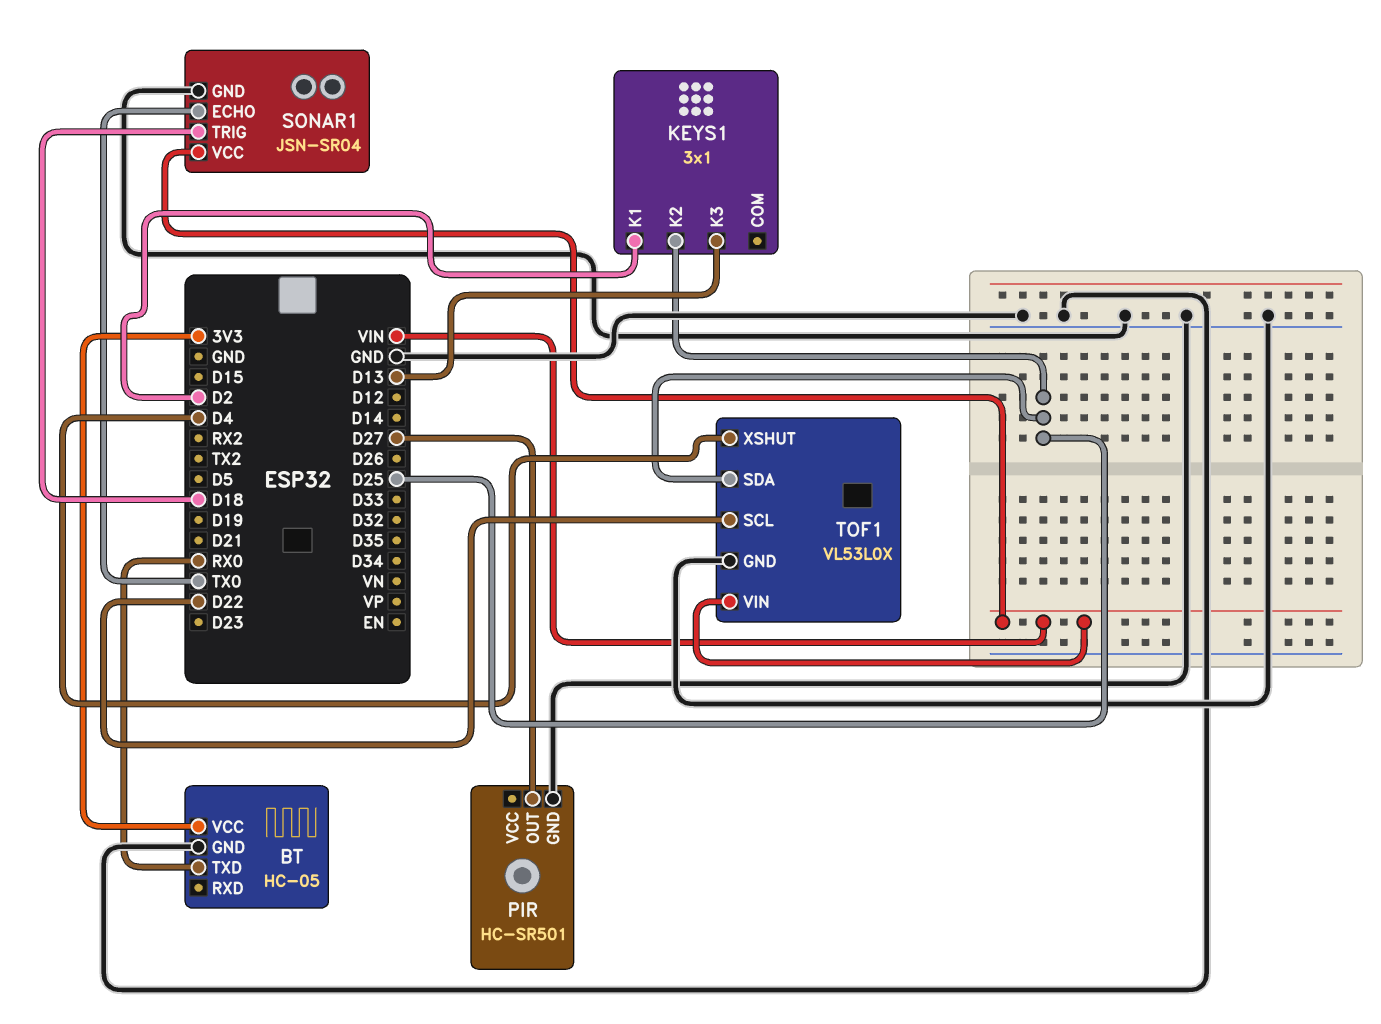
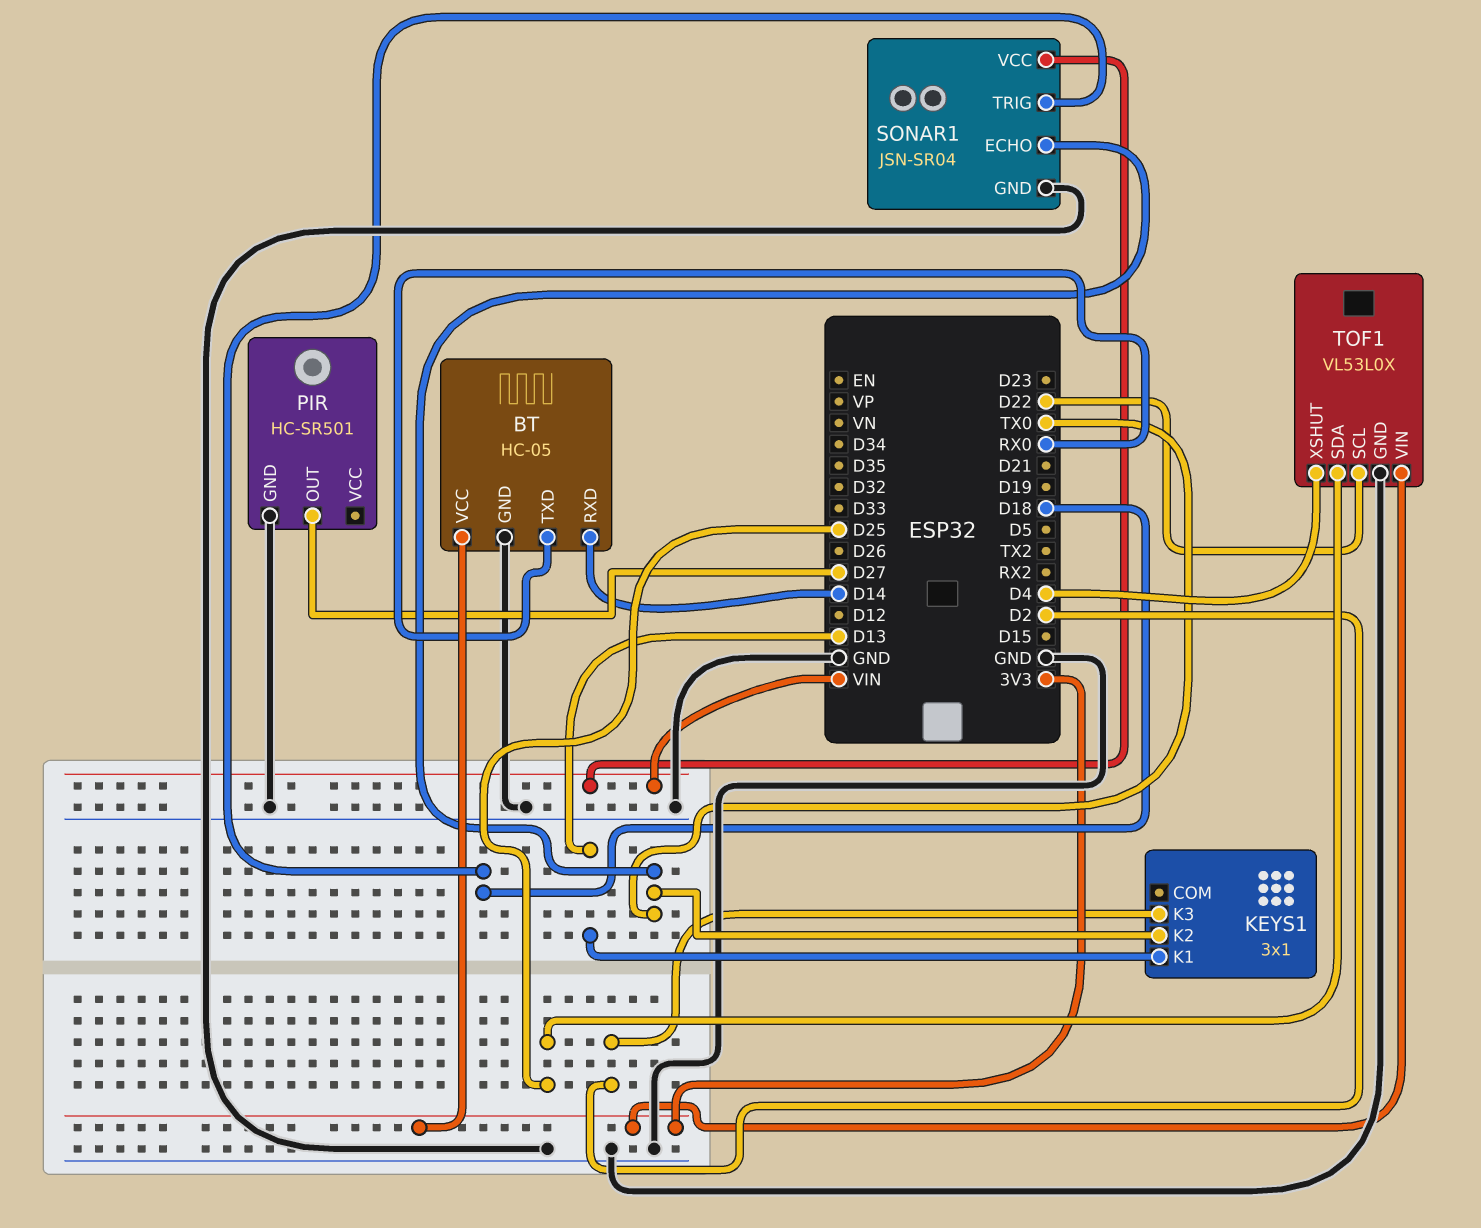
BT pin RXD: none -> D14
KEYS1 pin K1: D2 -> D13
KEYS1 pin K2: D25 -> TX0
KEYS1 pin K3: D13 -> D2
TOF1 pin VIN: VIN -> 3V3

